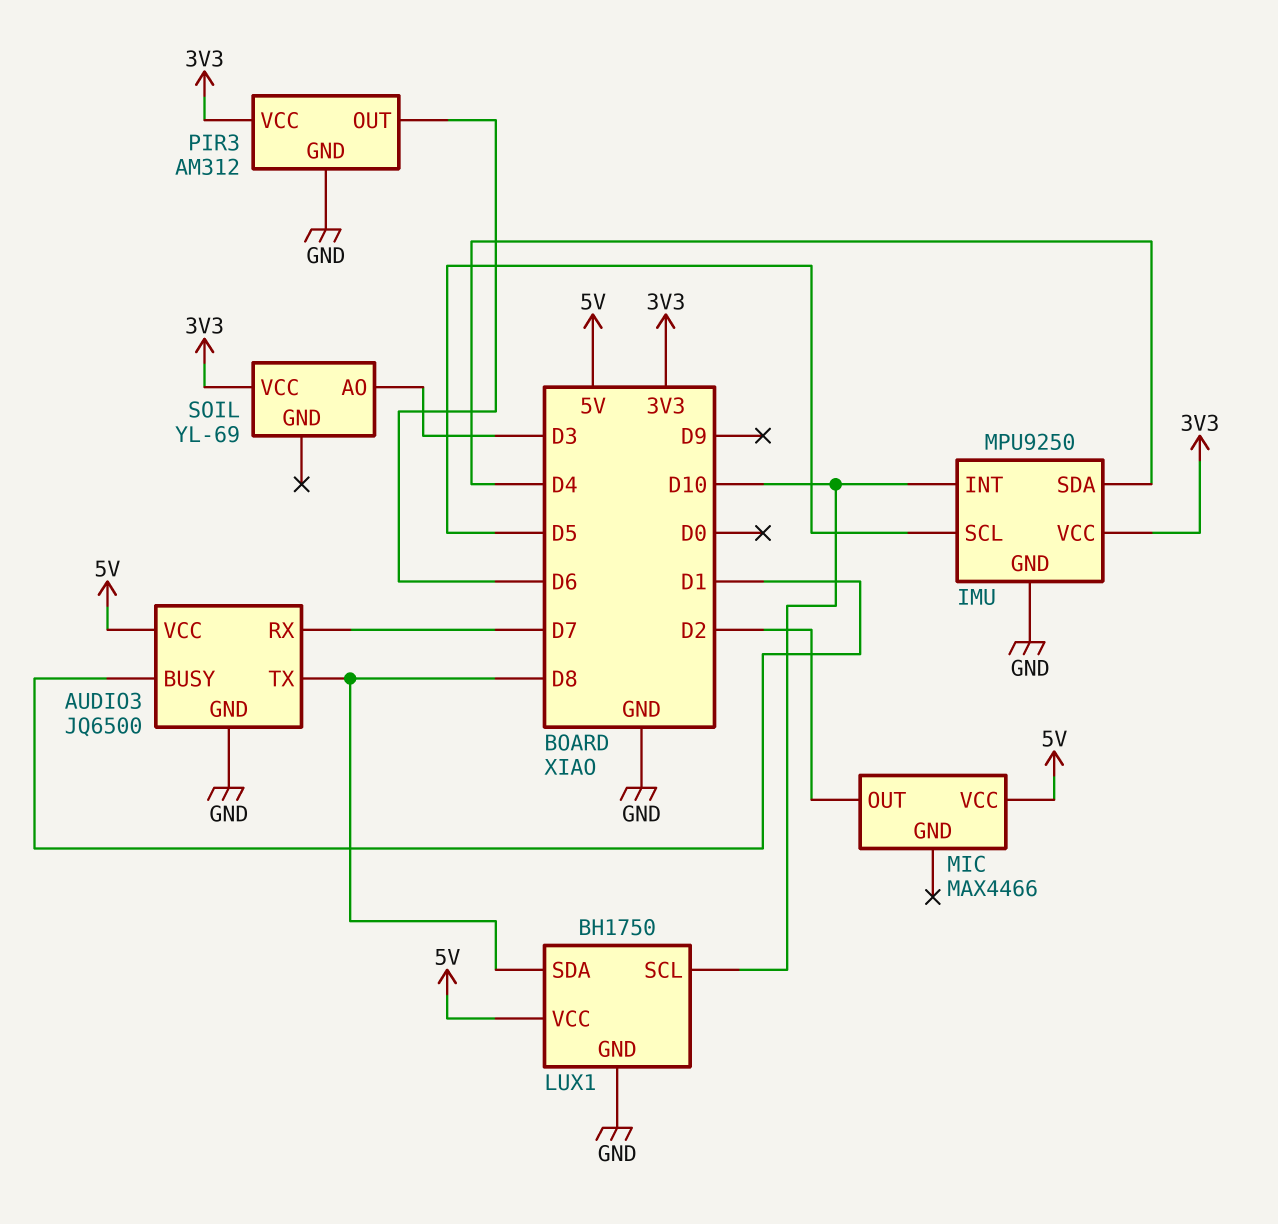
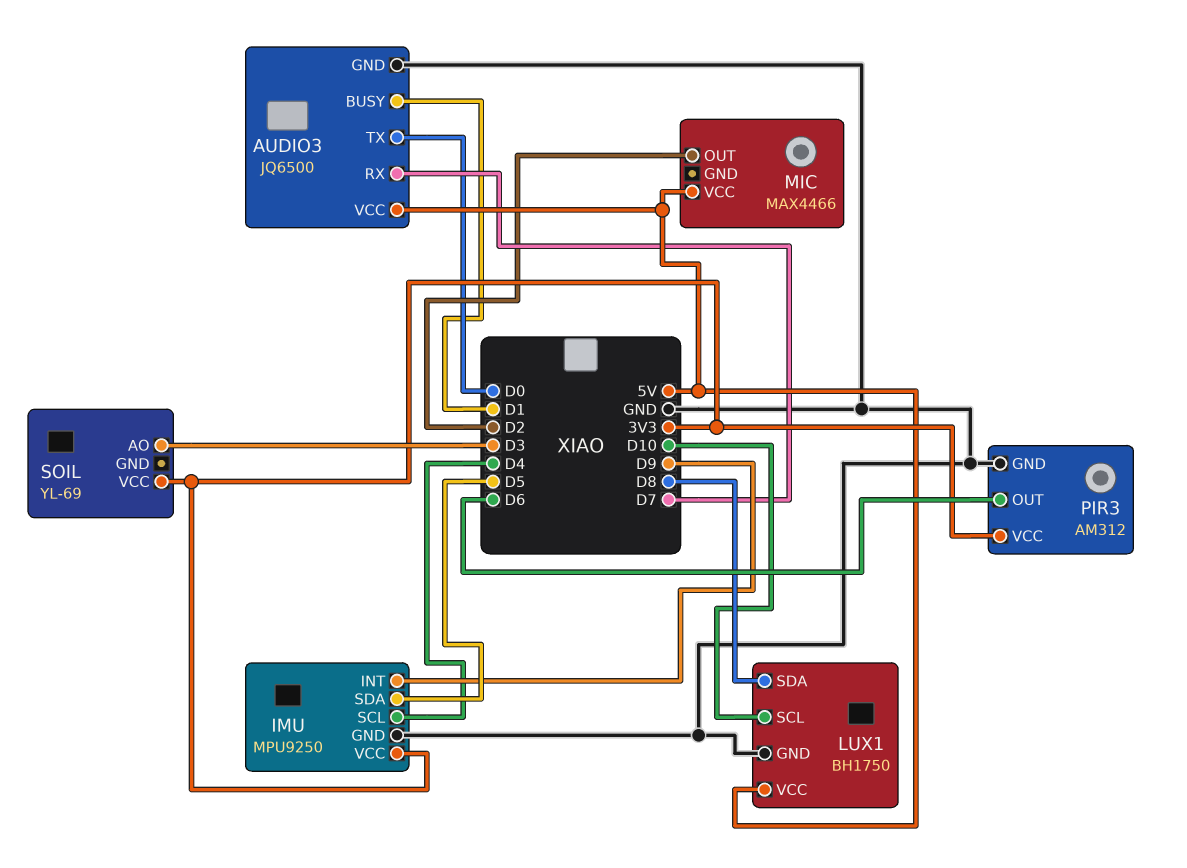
AUDIO3 pin TX: D8 -> D0
IMU pin INT: D10 -> D9
IMU pin SCL: D5 -> D4
IMU pin SDA: D4 -> D5

